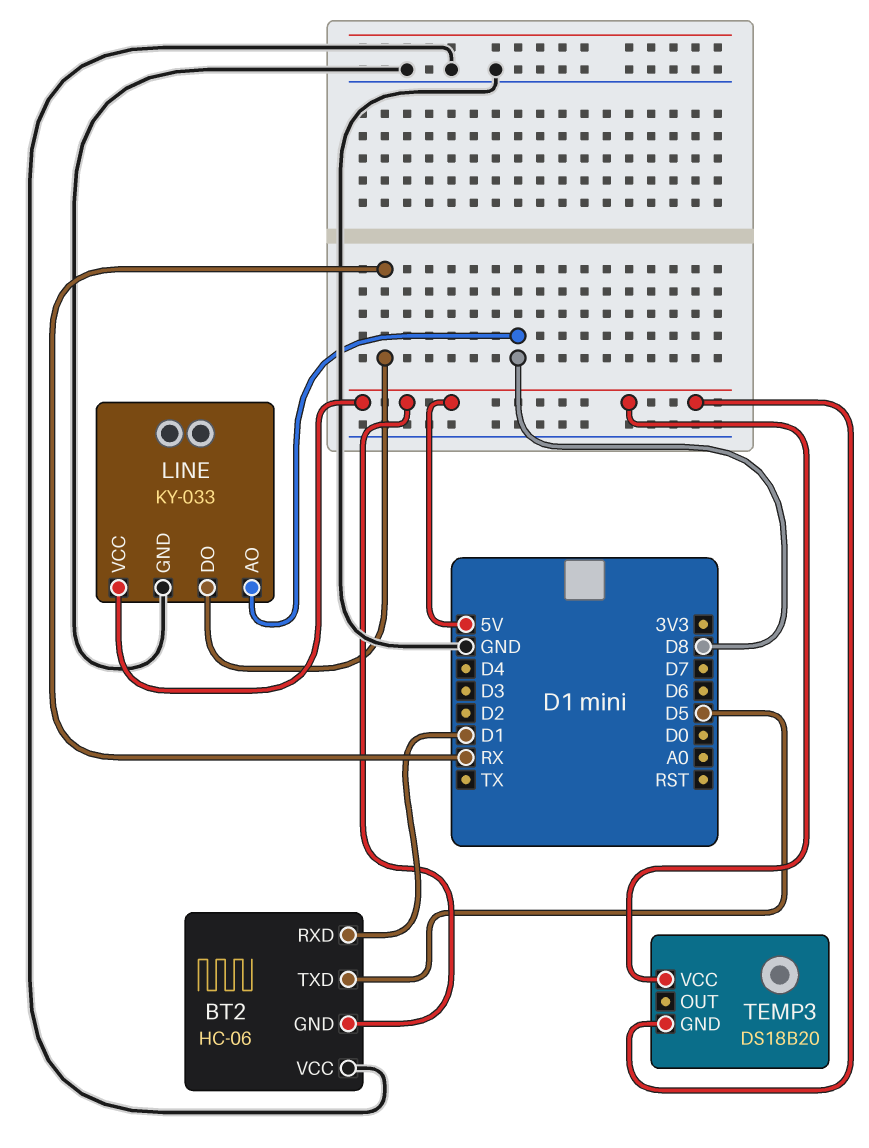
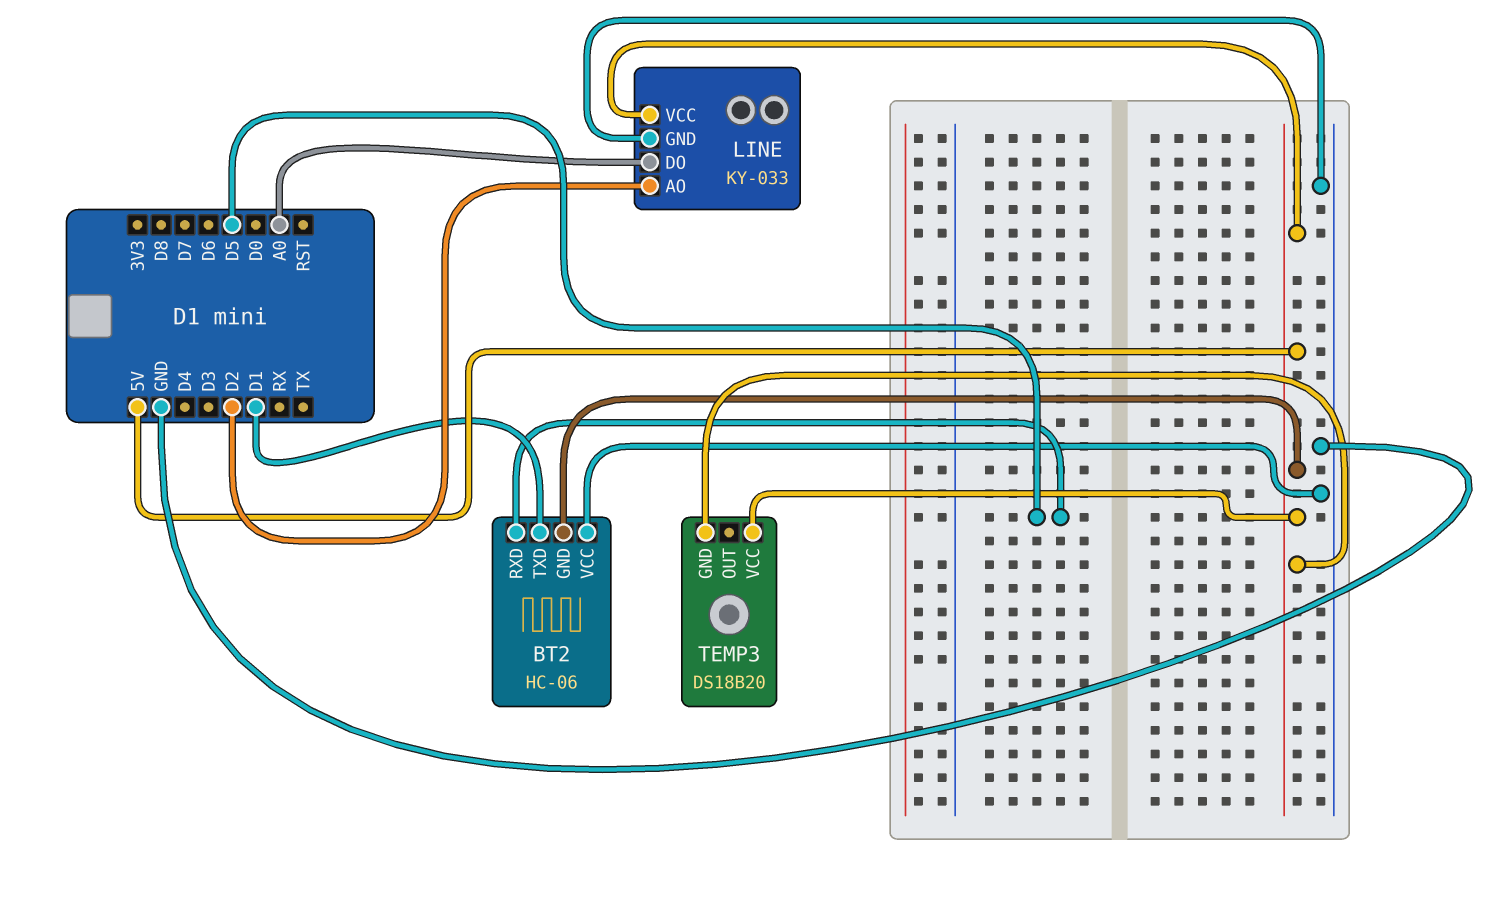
BT2 pin RXD: D1 -> D5
BT2 pin TXD: D5 -> D1
LINE pin AO: D8 -> D2
LINE pin DO: RX -> A0

